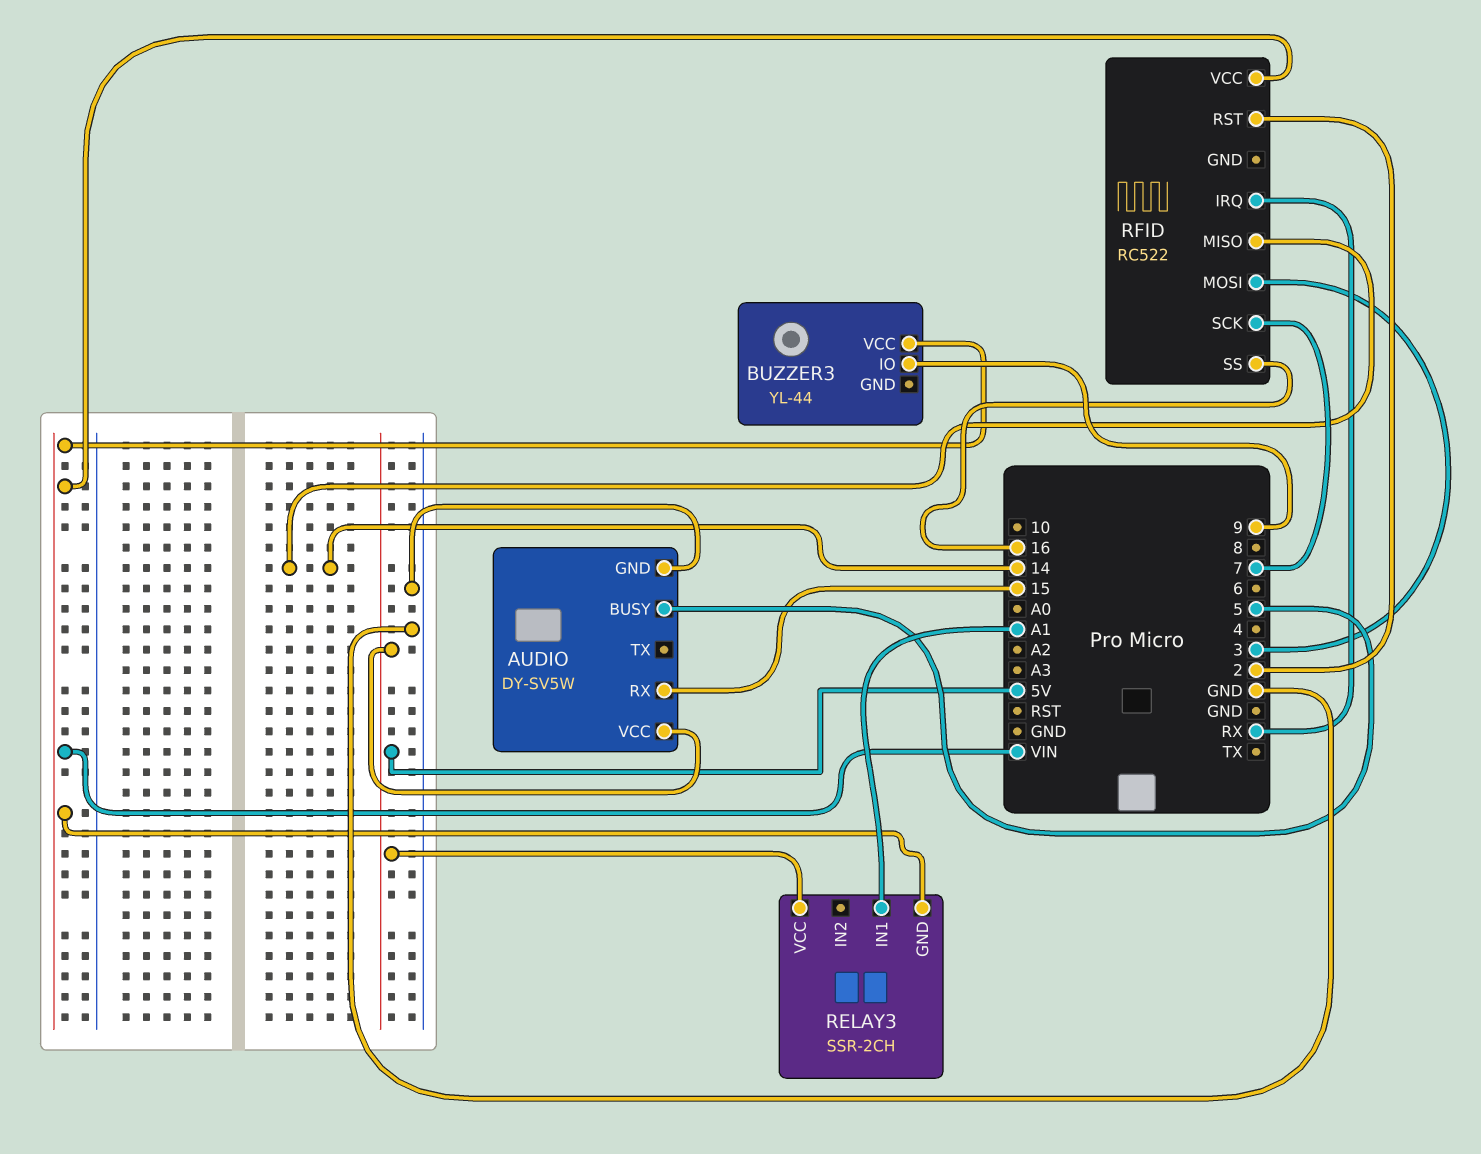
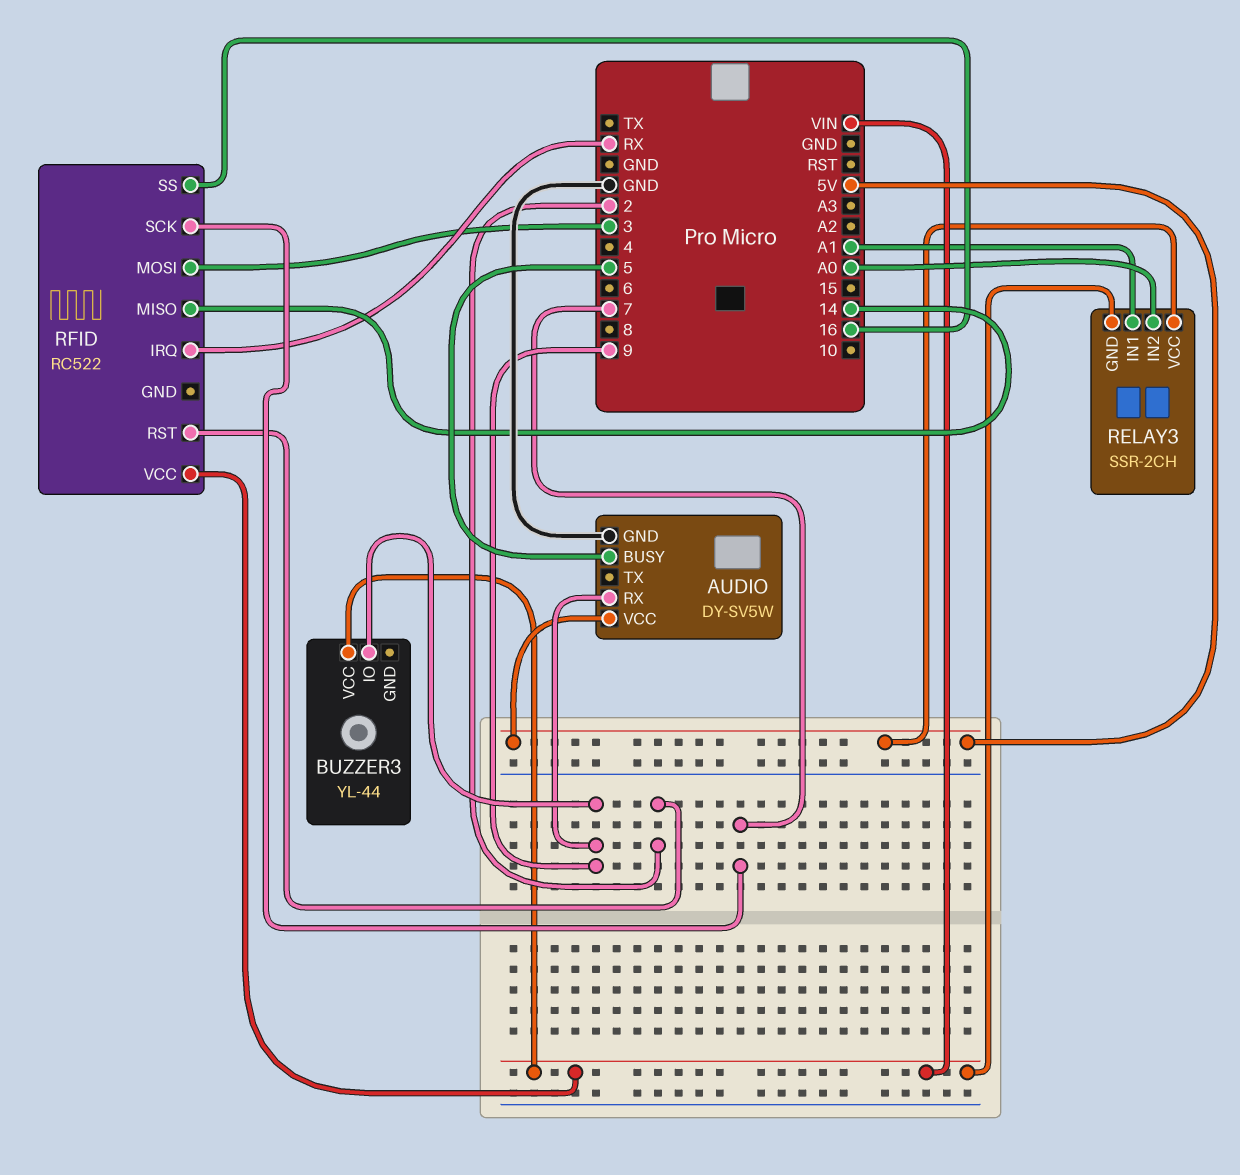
AUDIO pin RX: 15 -> 9
RELAY3 pin IN2: none -> A0

